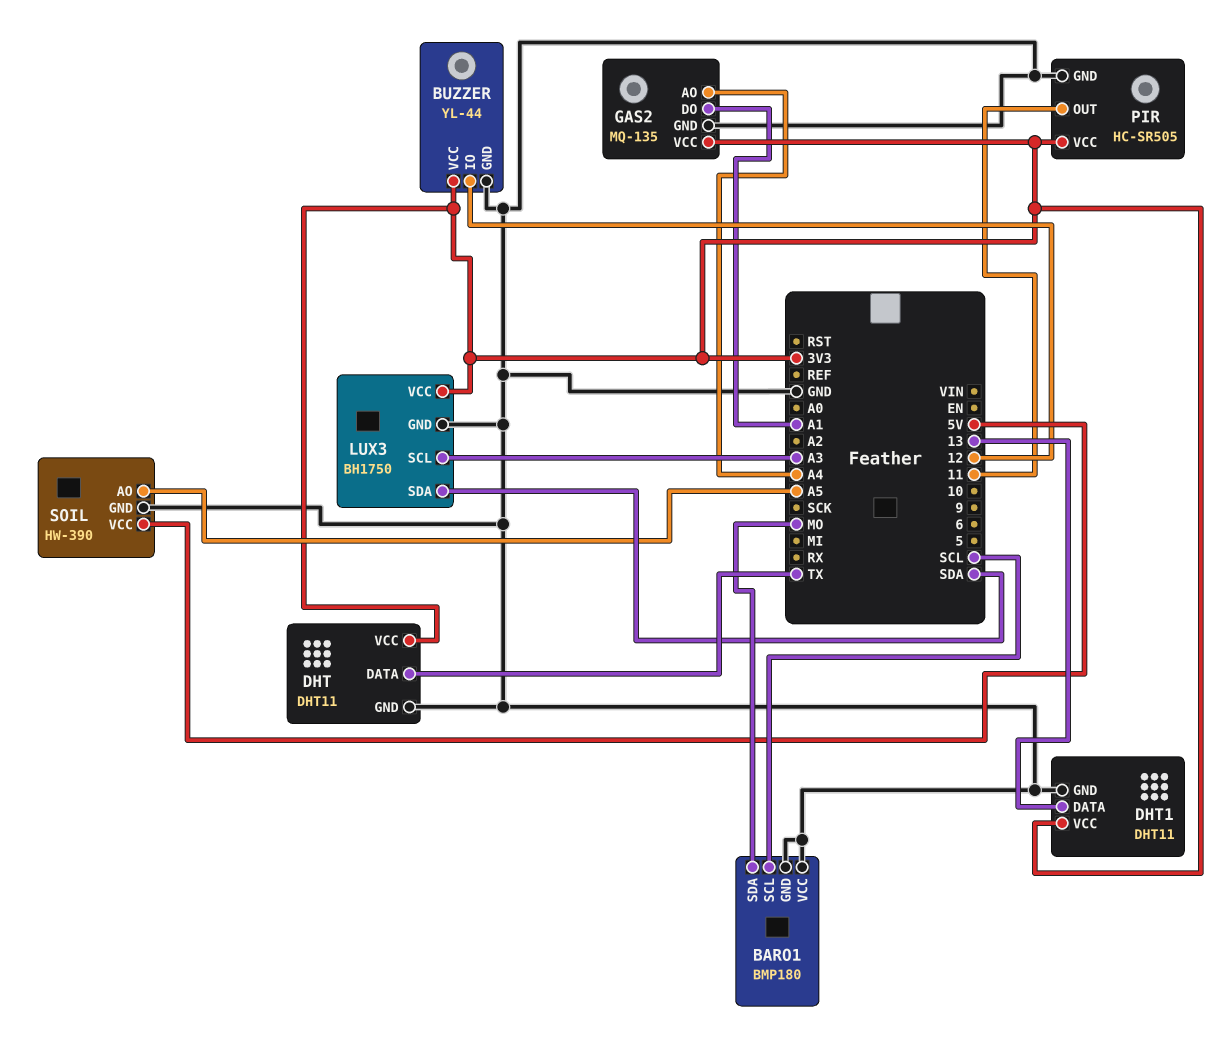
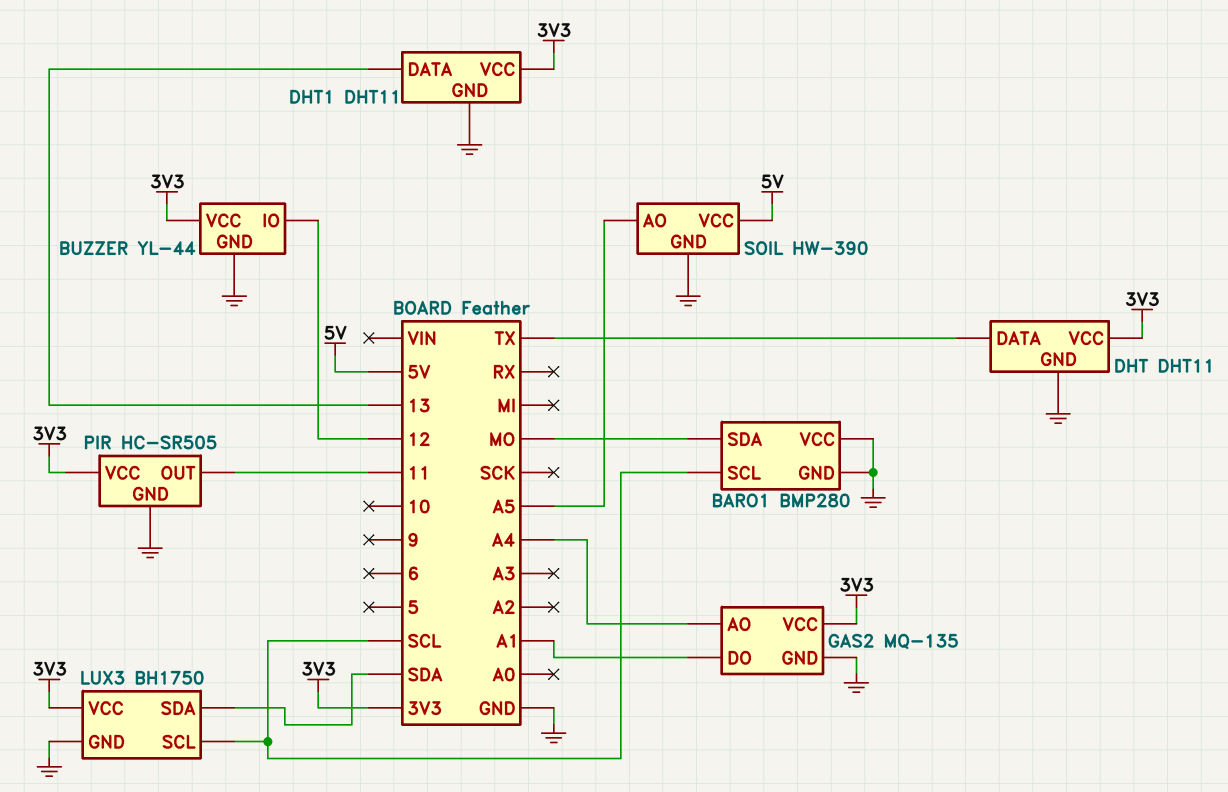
BARO1: BMP180 -> BMP280
LUX3 pin SCL: A3 -> SCL

